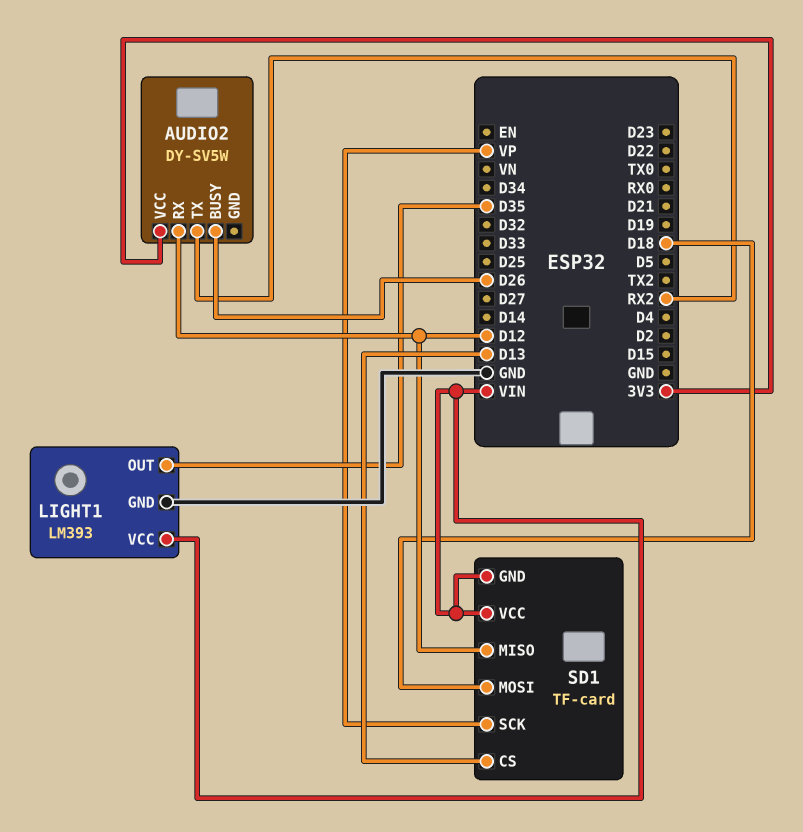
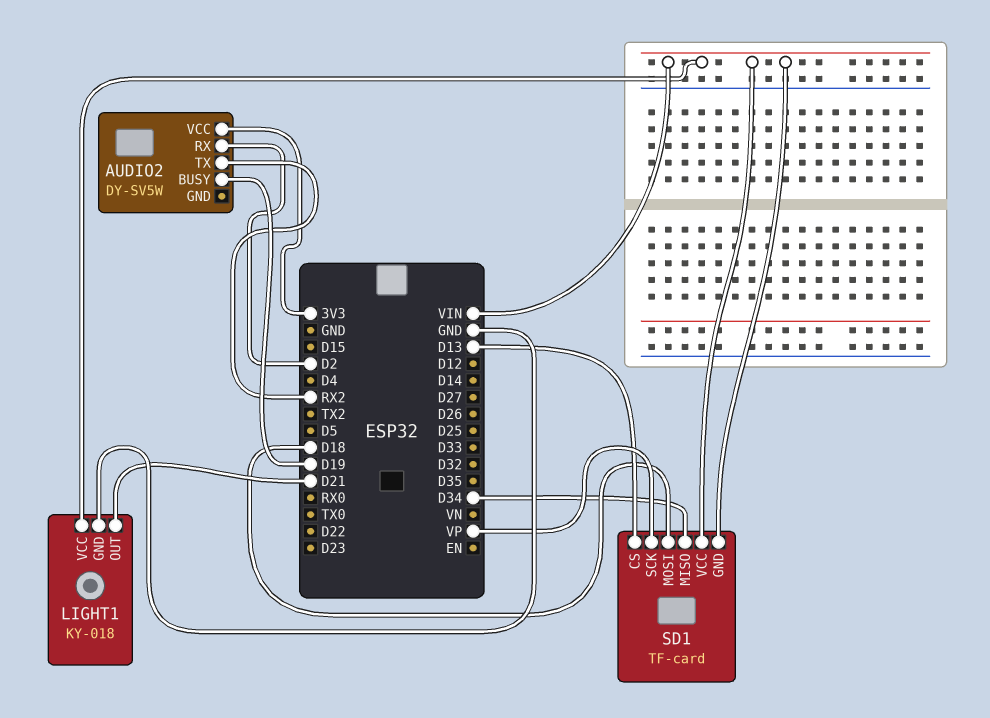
AUDIO2 pin BUSY: D26 -> D19
AUDIO2 pin RX: D12 -> D2
LIGHT1: LM393 -> KY-018
LIGHT1 pin OUT: D35 -> D21
SD1 pin MISO: D12 -> D34

